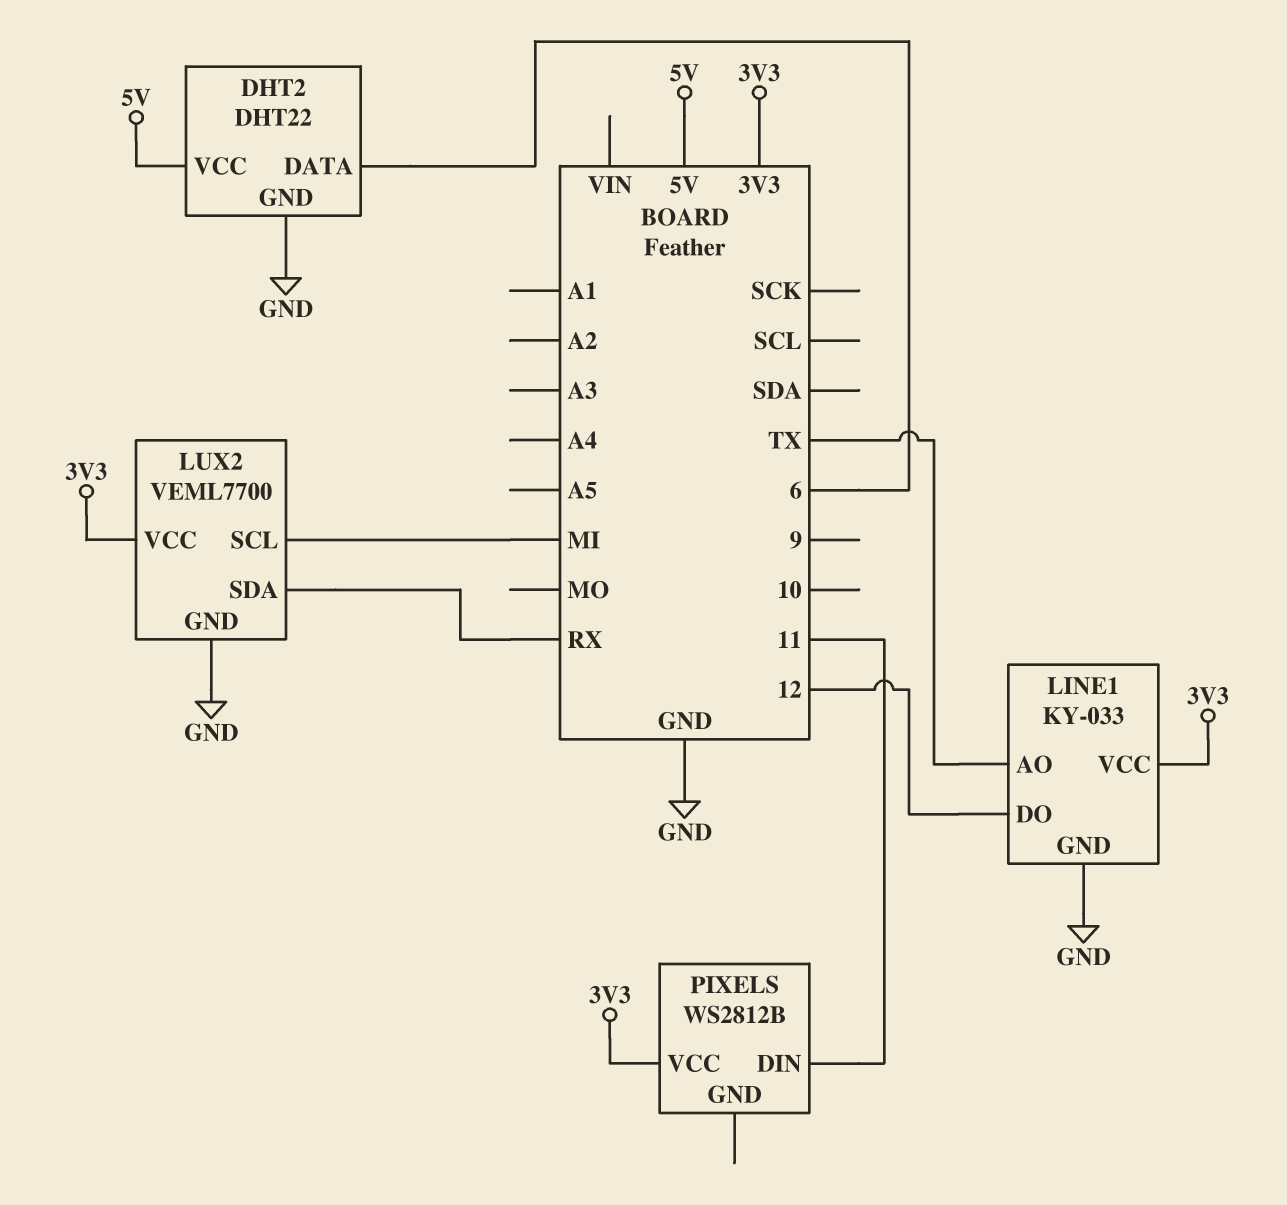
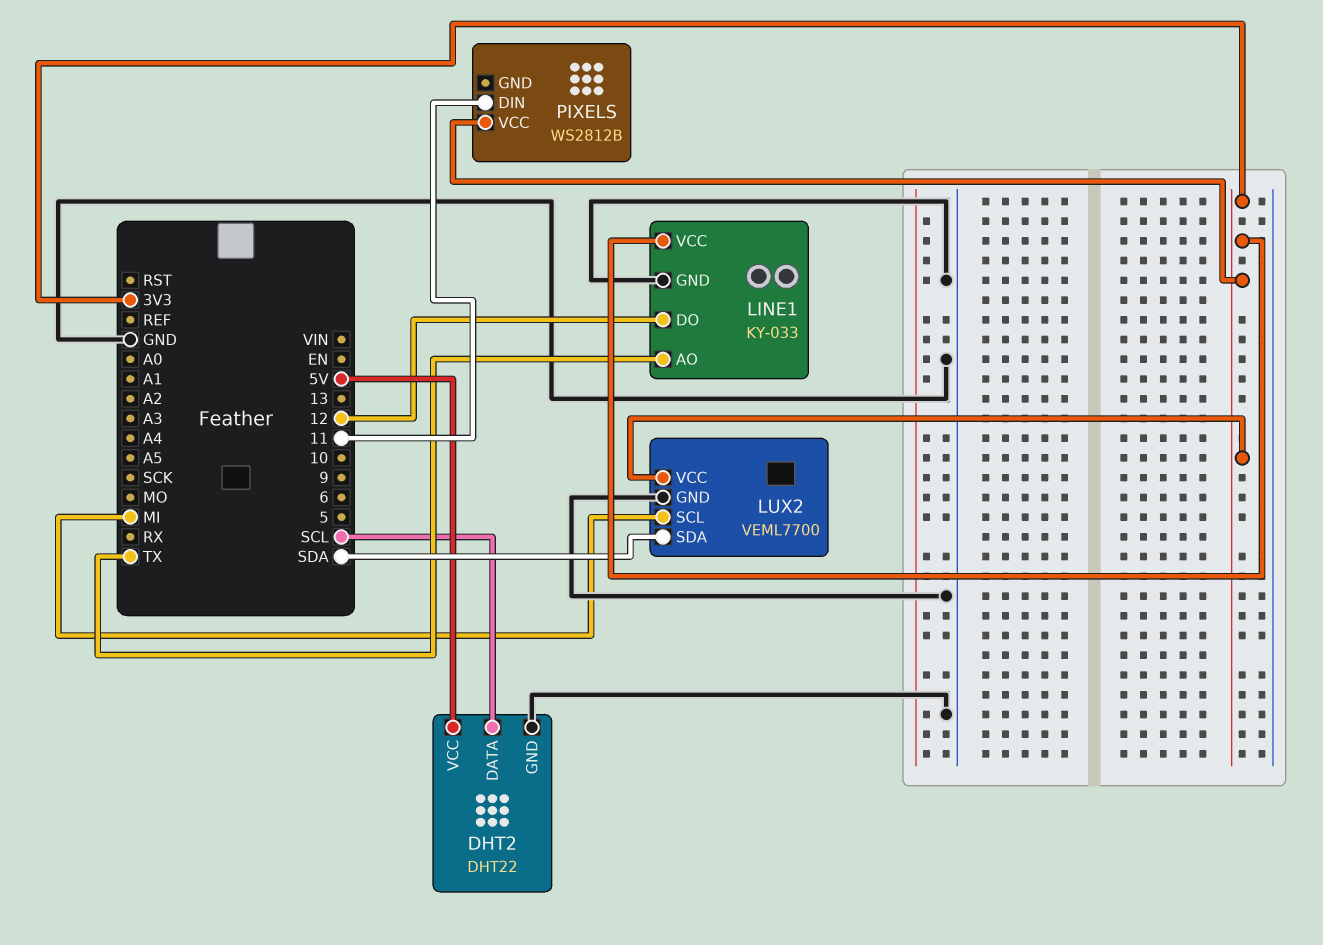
DHT2 pin DATA: 6 -> SCL
LUX2 pin SDA: RX -> SDA

